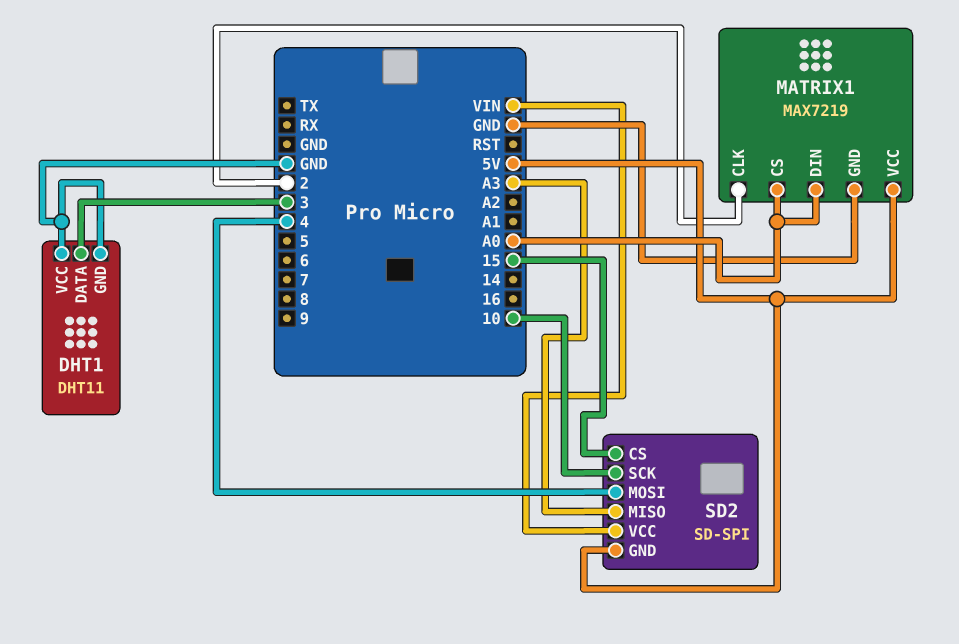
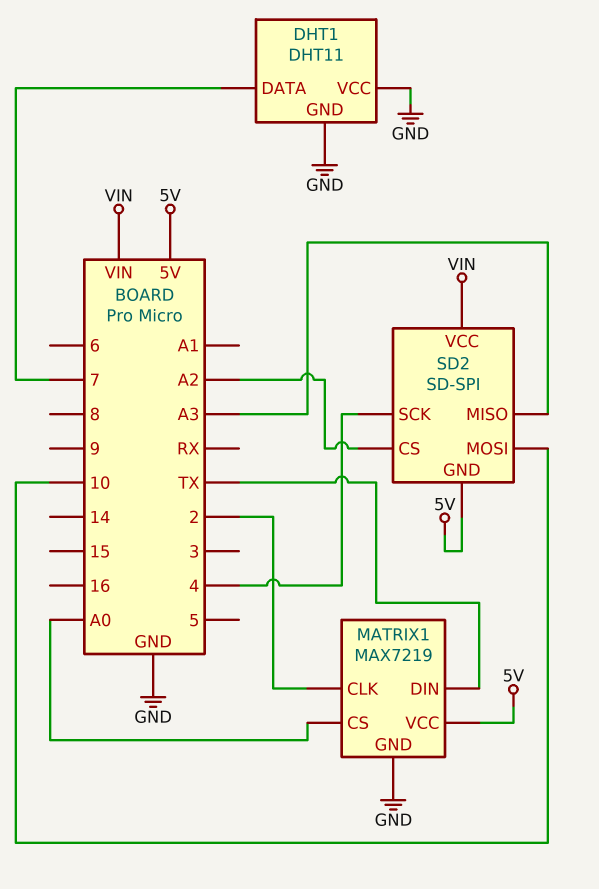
DHT1 pin DATA: 3 -> 7
MATRIX1 pin DIN: A0 -> TX
SD2 pin CS: 15 -> A2
SD2 pin MOSI: 4 -> 10
SD2 pin SCK: 10 -> 4

